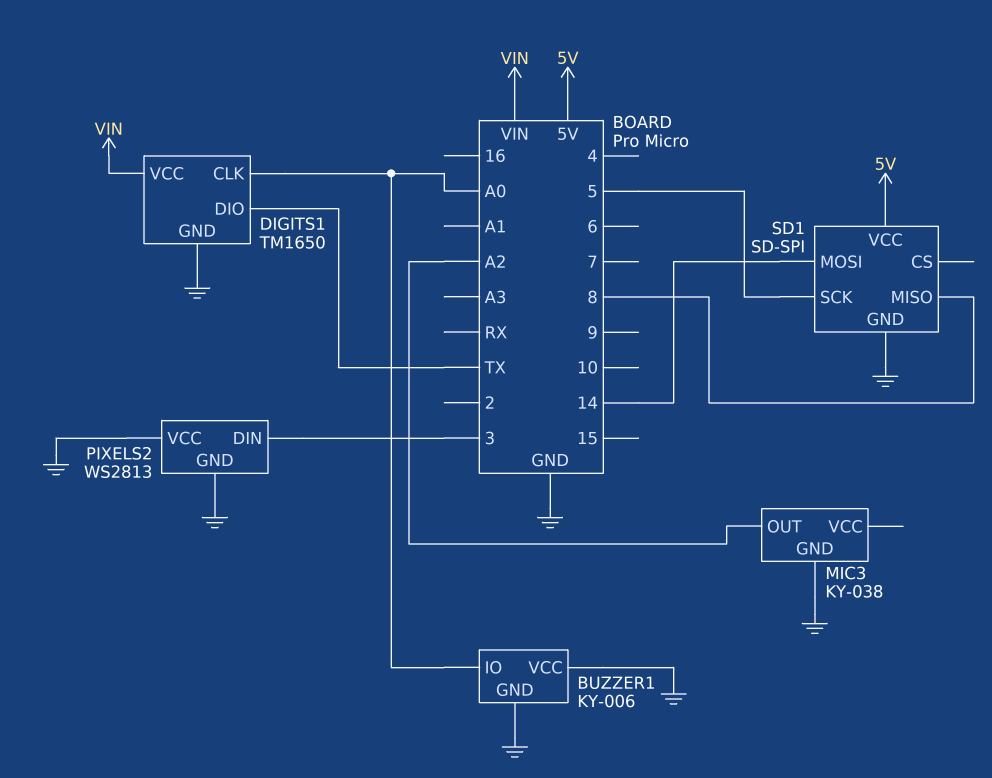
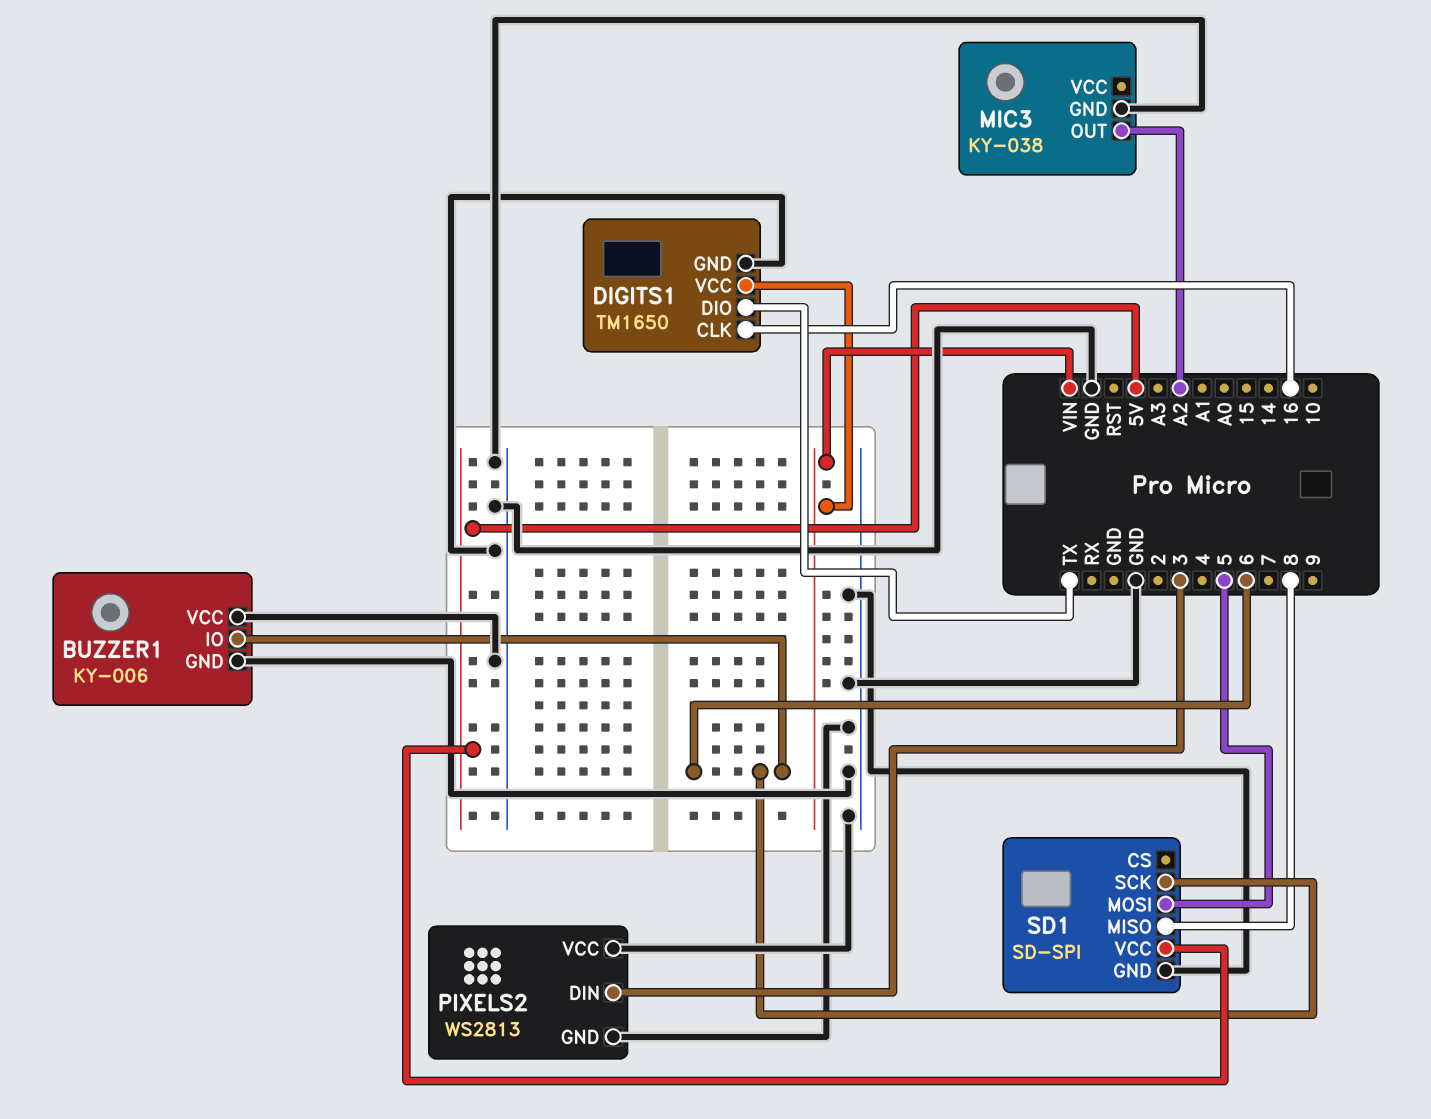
BUZZER1 pin IO: A0 -> 6
DIGITS1 pin CLK: A0 -> 16
SD1 pin MOSI: 14 -> 5
SD1 pin SCK: 5 -> 6

